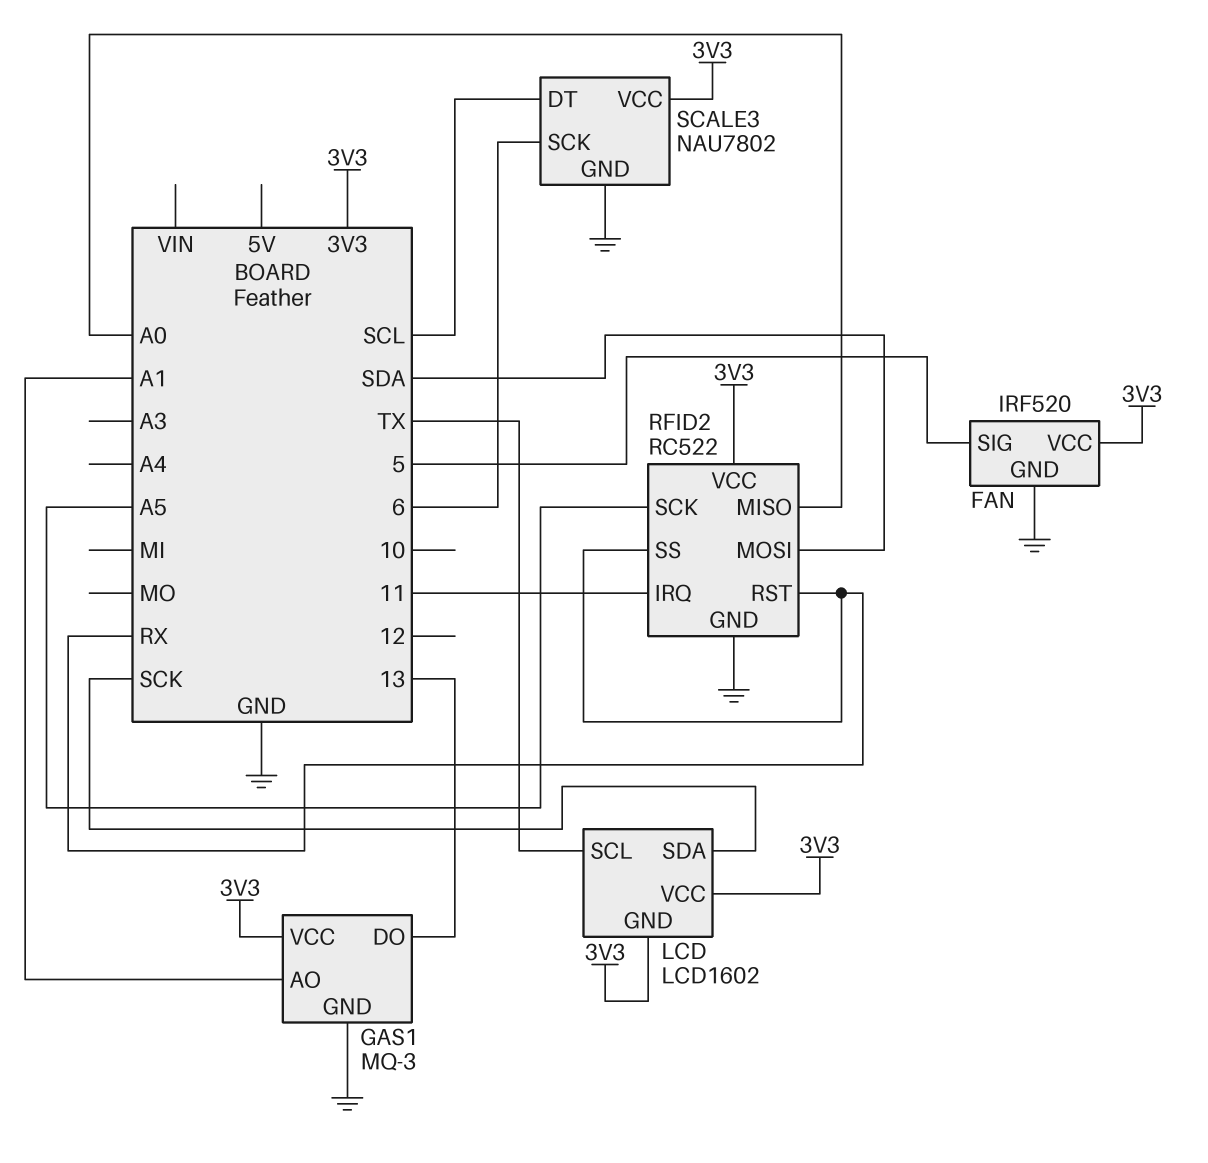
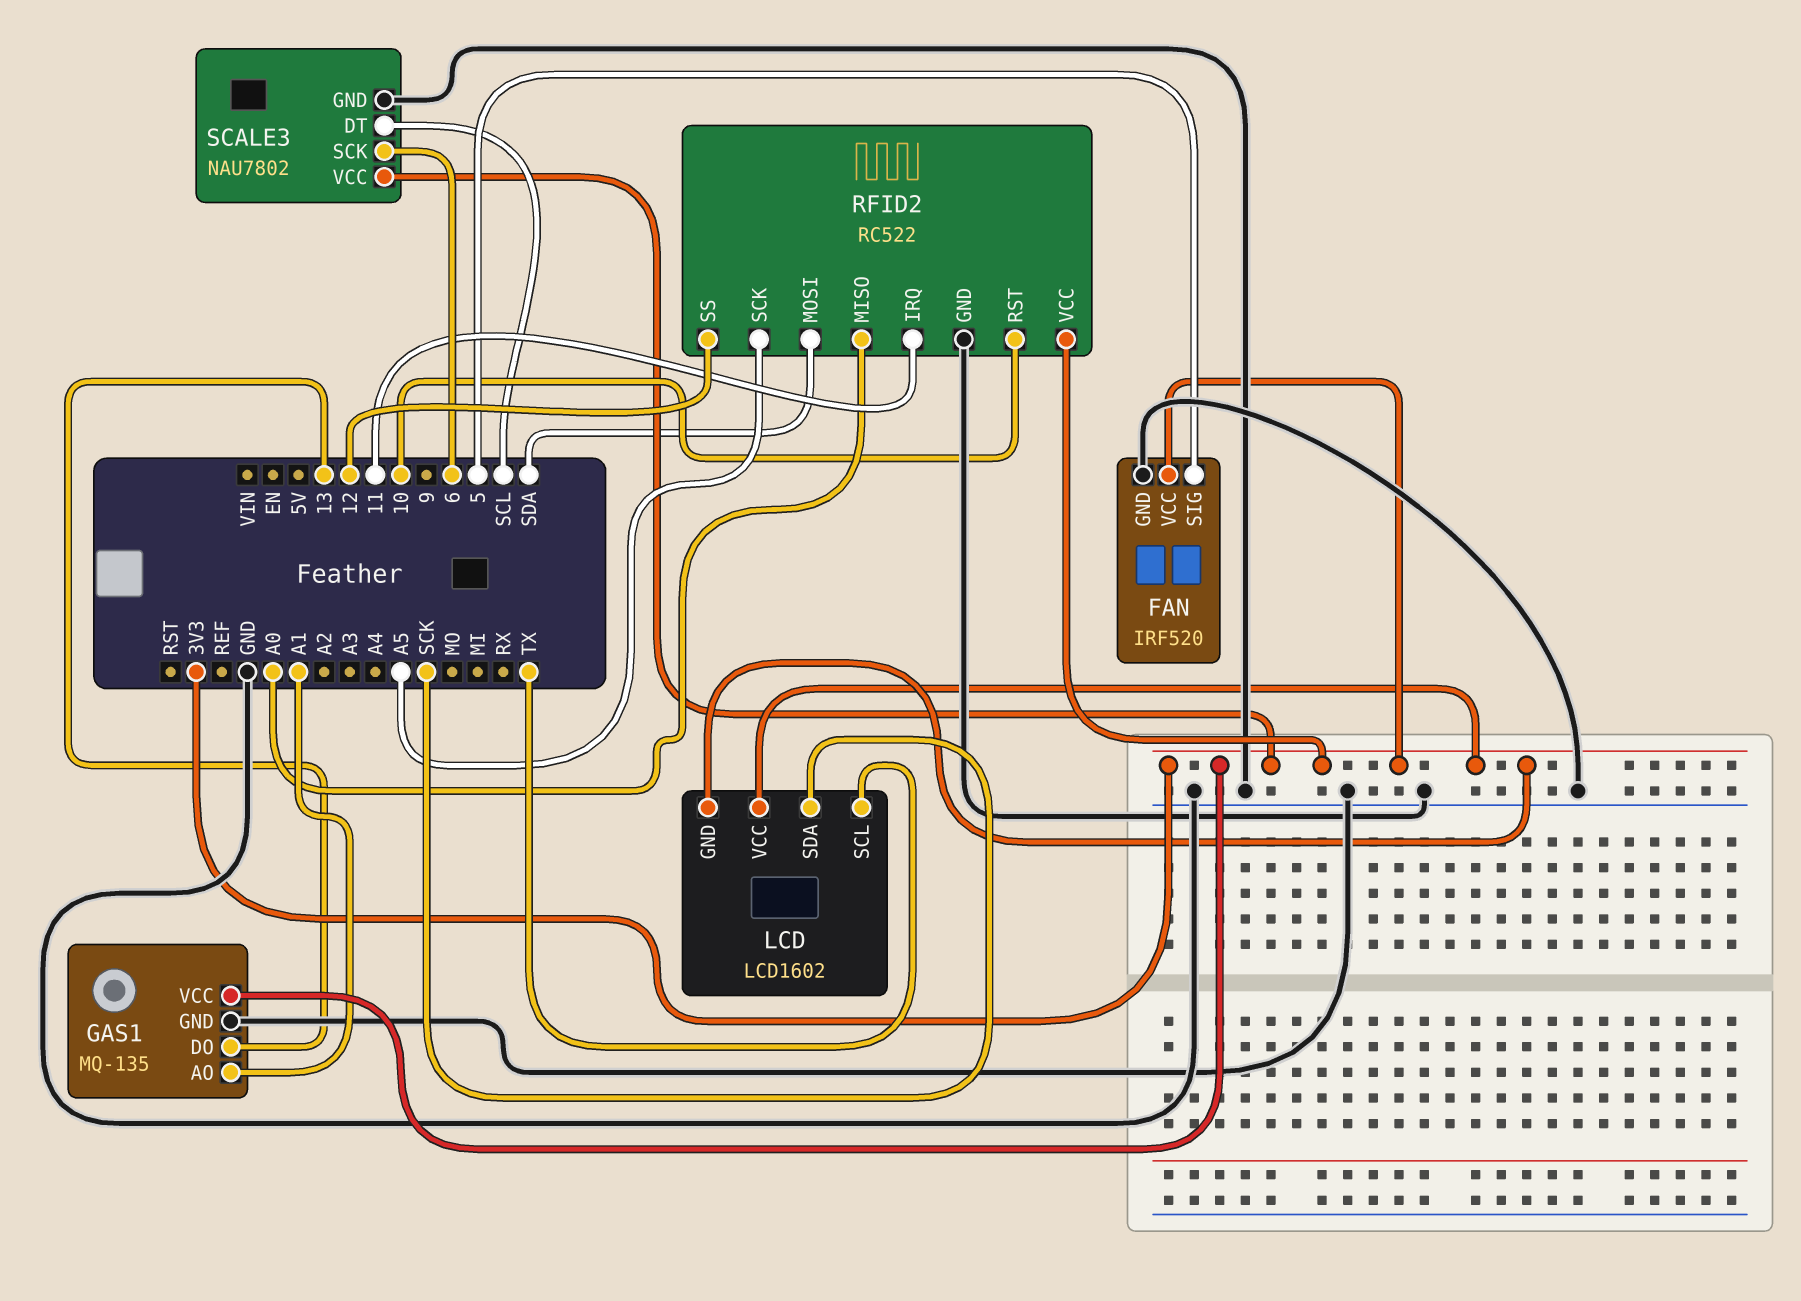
GAS1: MQ-3 -> MQ-135
RFID2 pin RST: RX -> 10
RFID2 pin SS: RX -> 12

